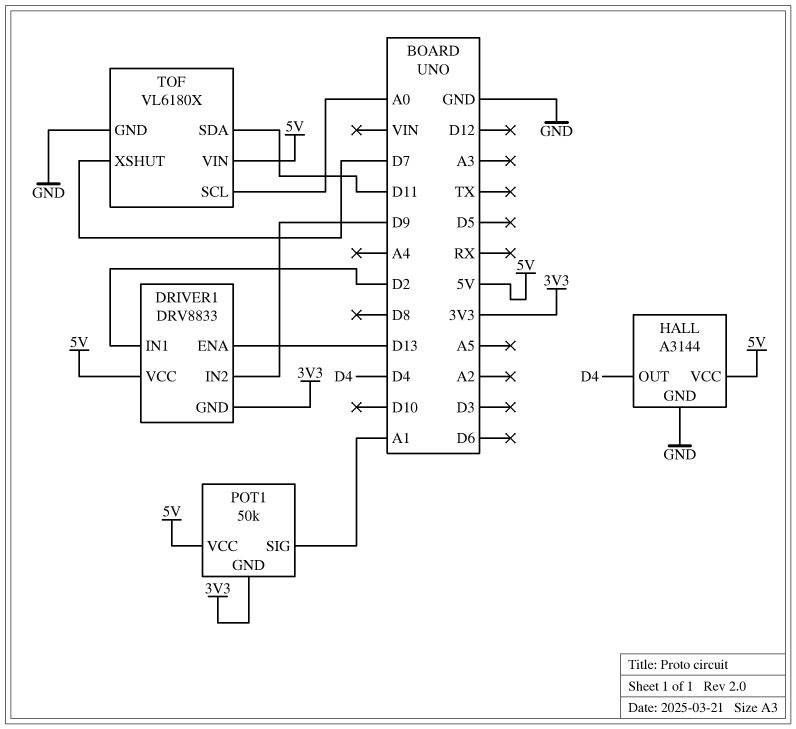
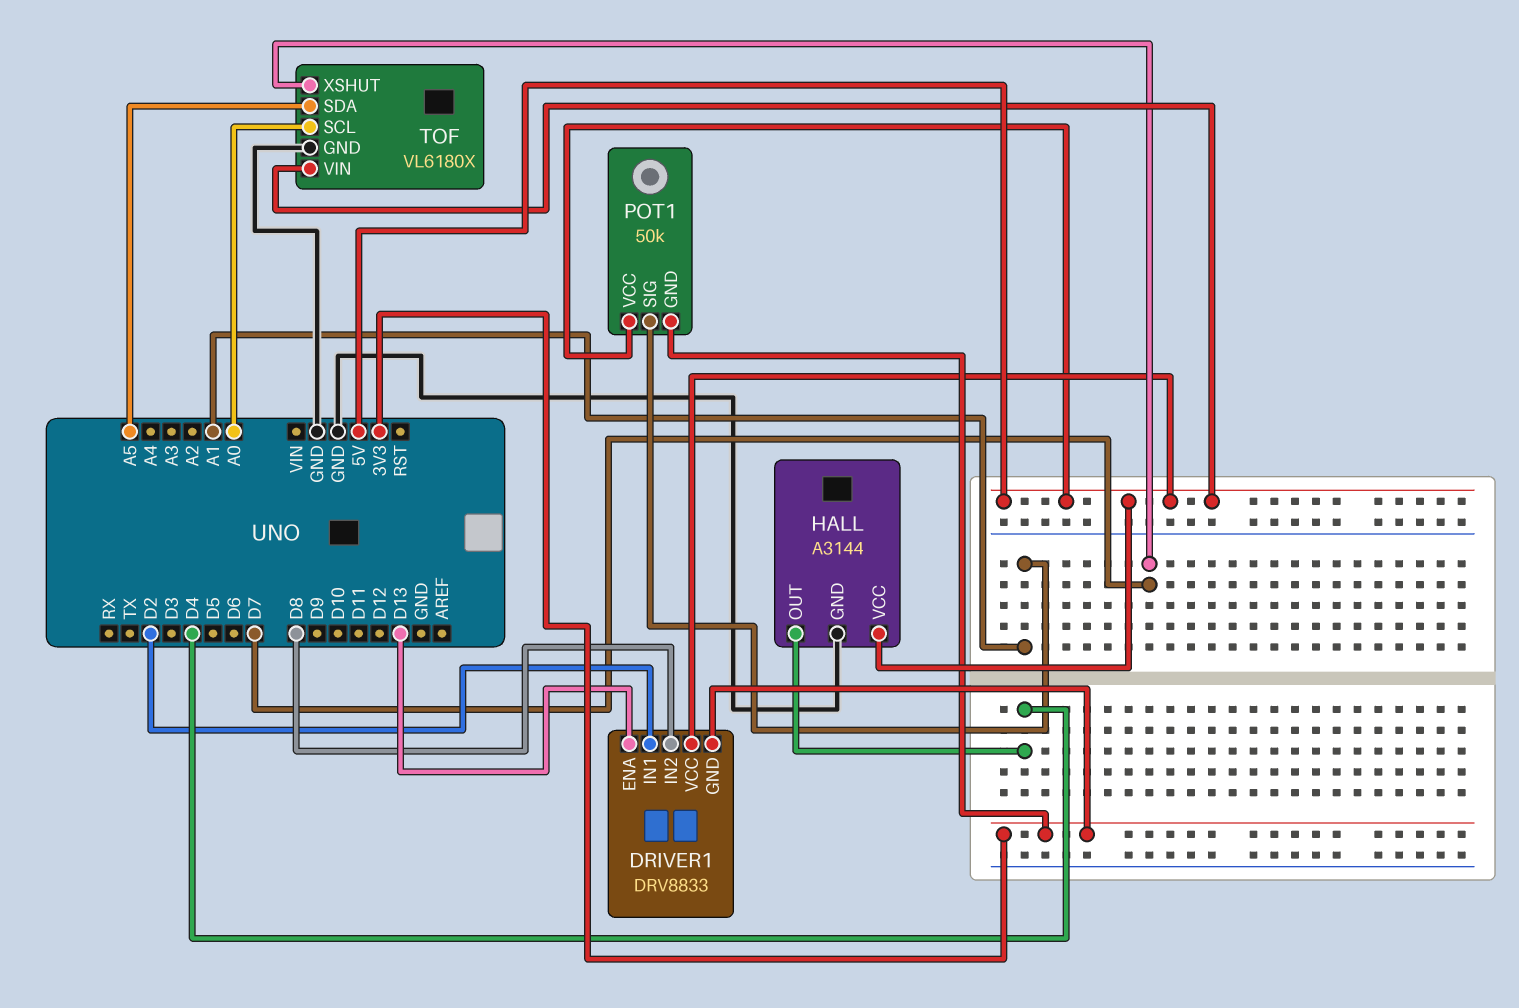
DRIVER1 pin IN2: D9 -> D8
TOF pin SDA: D11 -> A5

